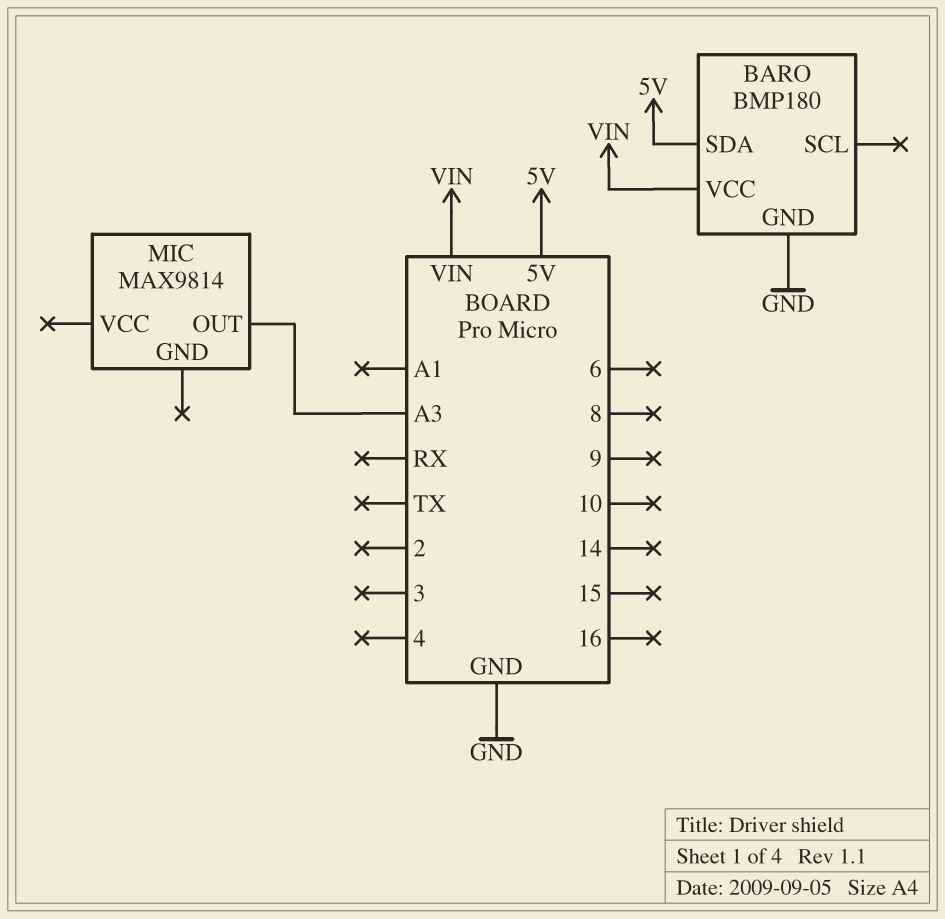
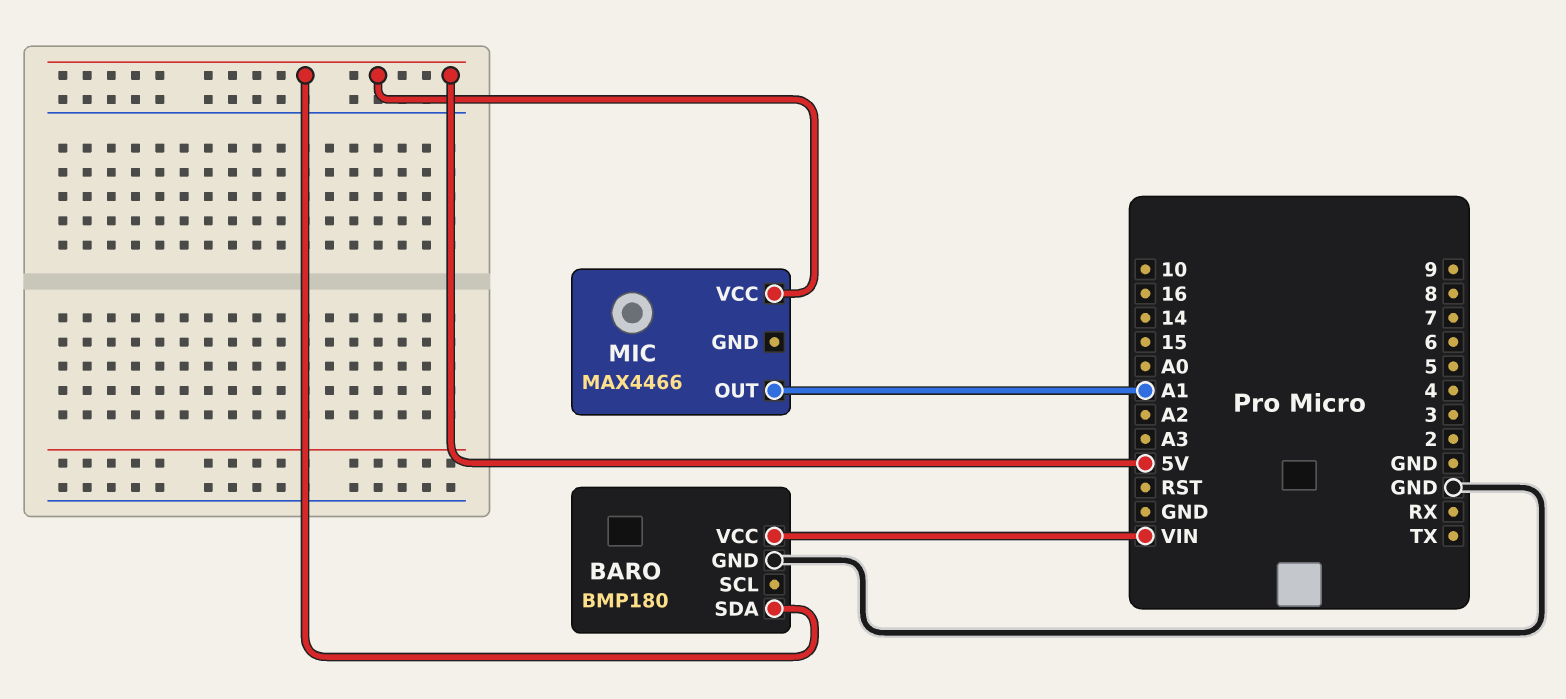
MIC: MAX9814 -> MAX4466
MIC pin OUT: A3 -> A1
MIC pin VCC: none -> 5V

